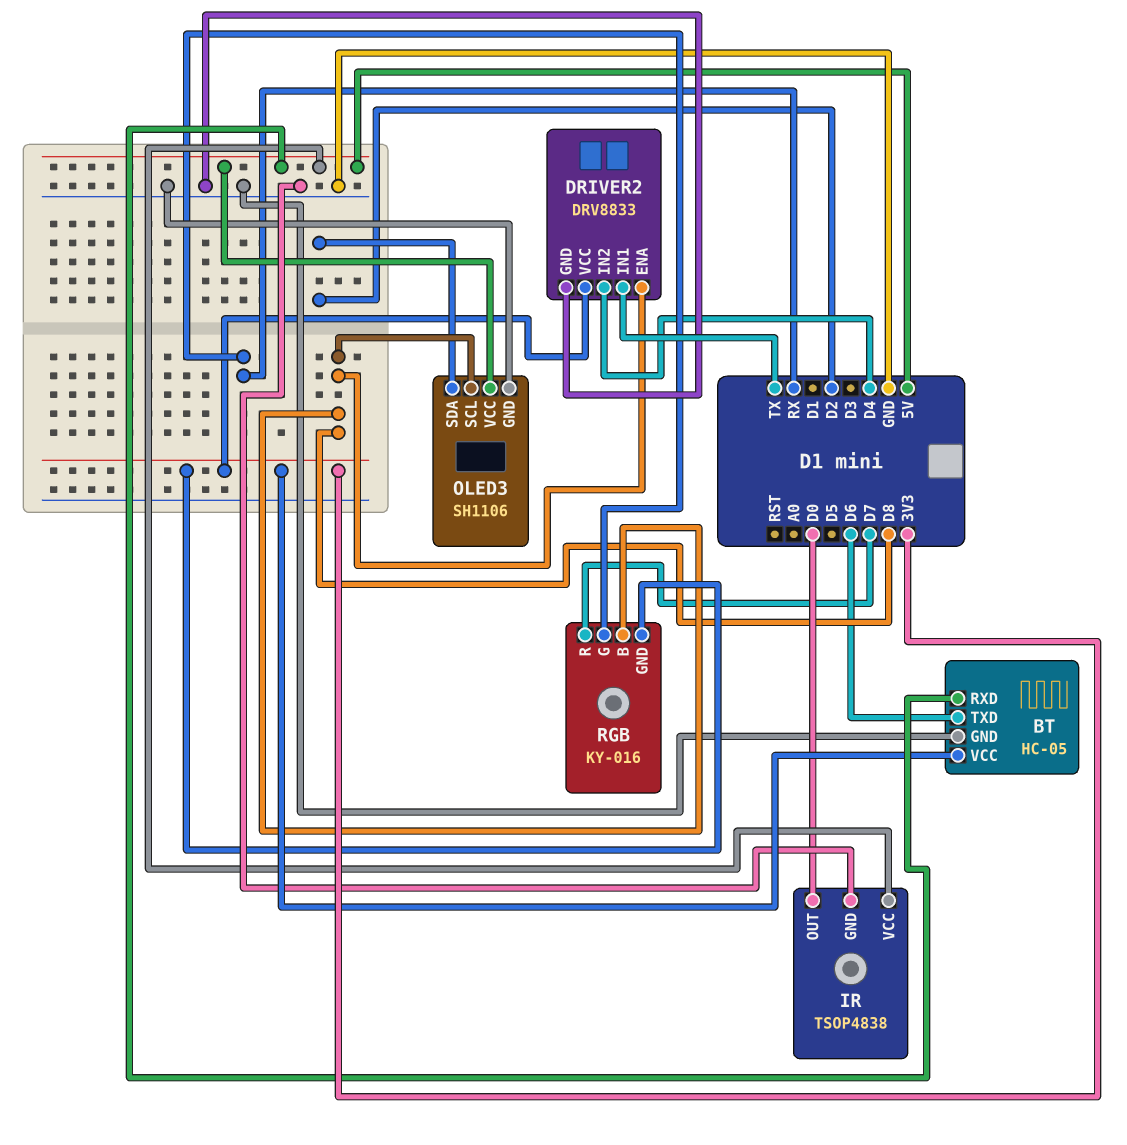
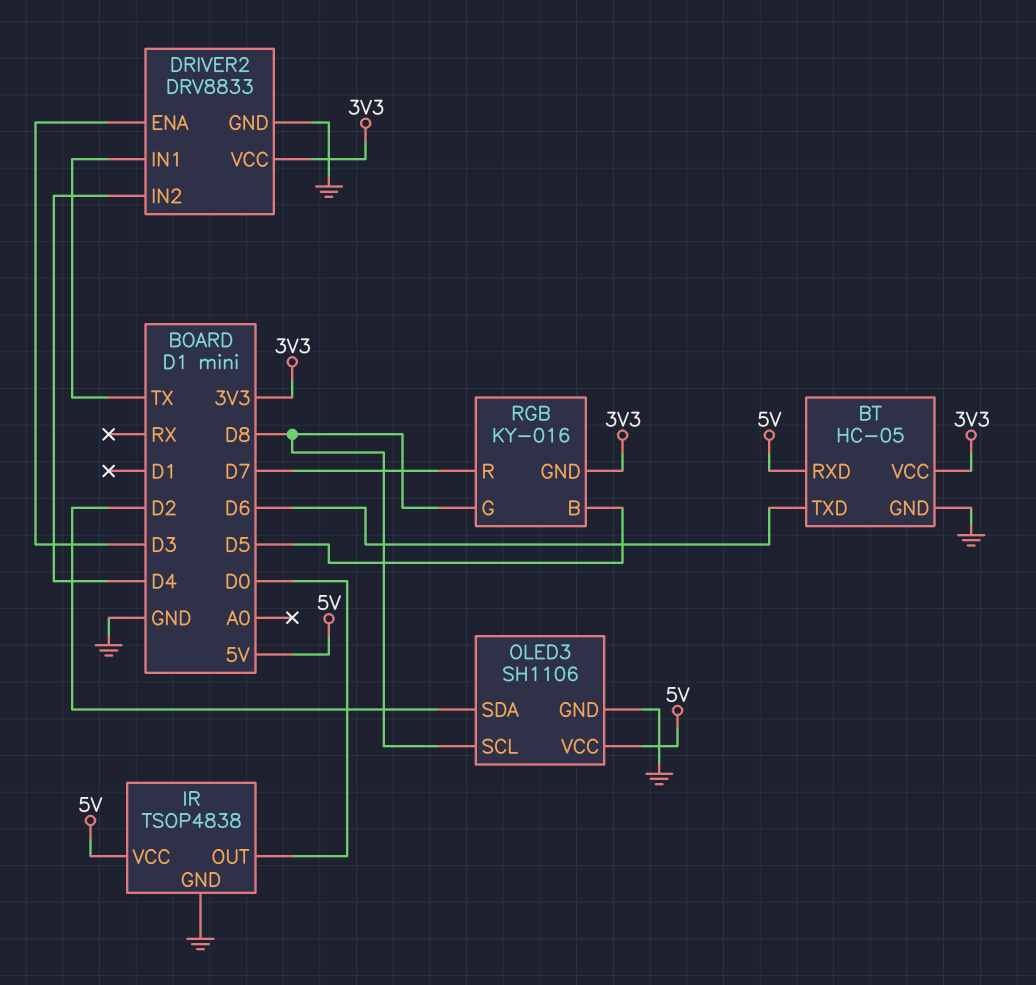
DRIVER2 pin ENA: D8 -> D3
RGB pin B: D8 -> D5
RGB pin G: RX -> D8

